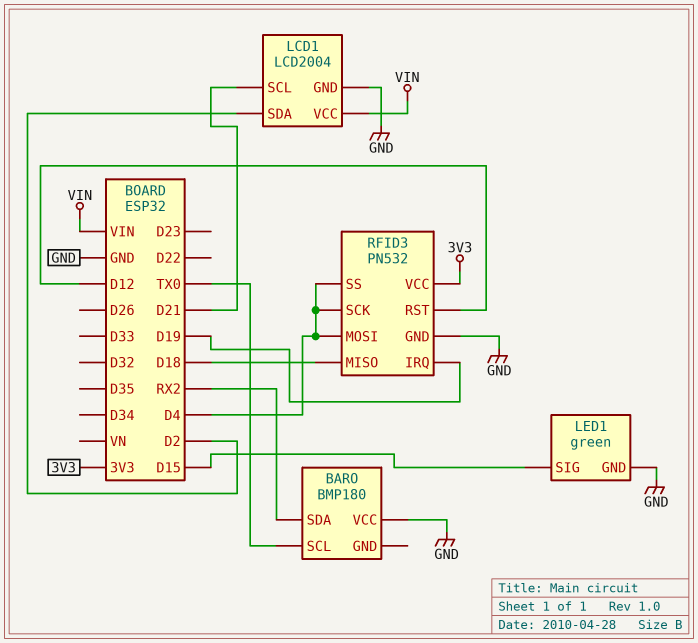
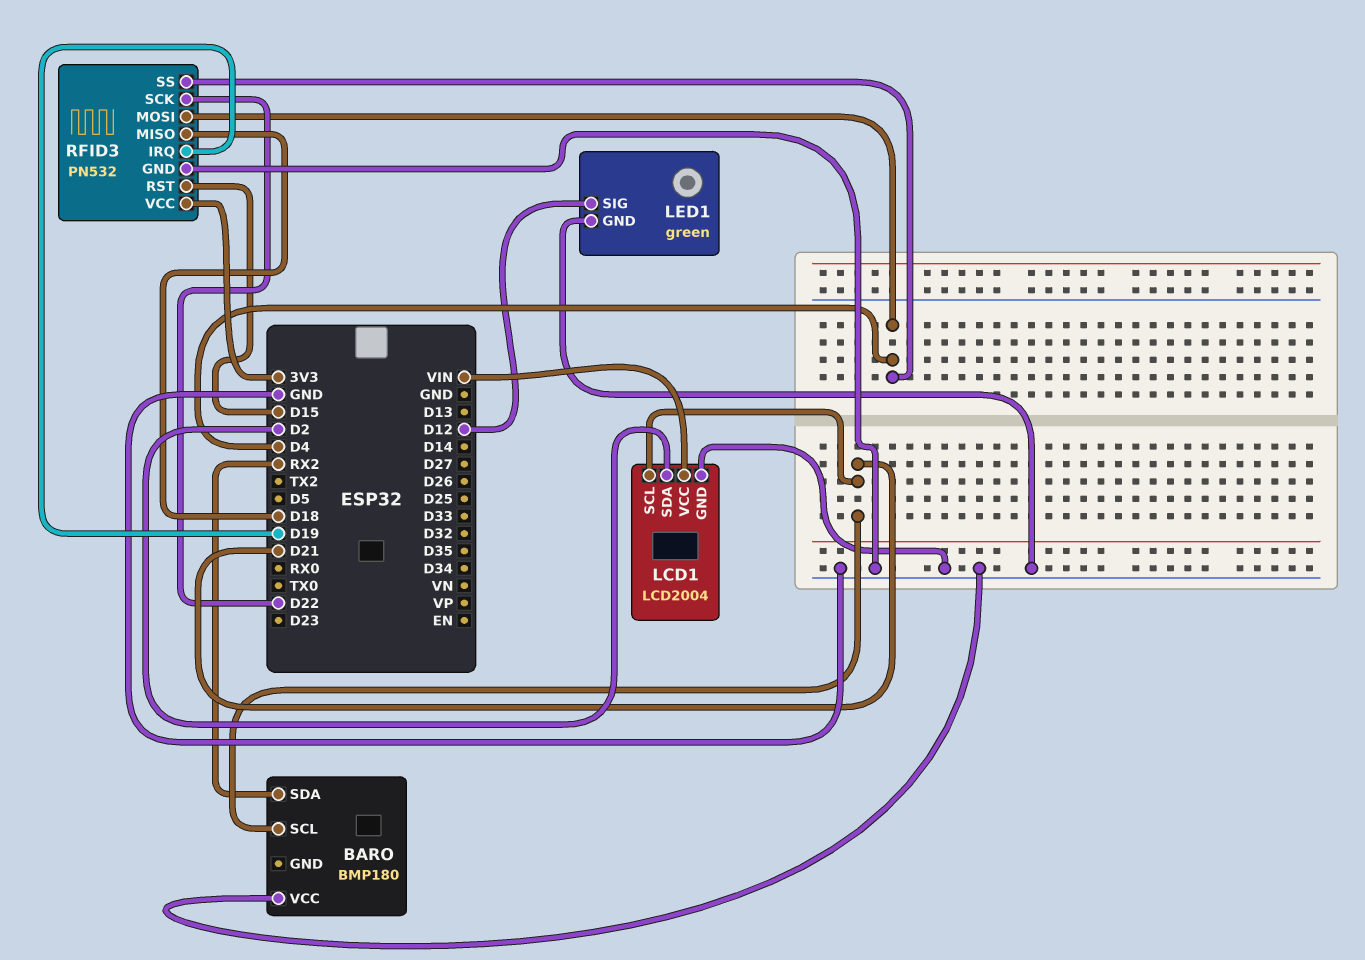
BARO pin SCL: TX0 -> D21
LED1 pin SIG: D15 -> D12
RFID3 pin RST: D12 -> D15
RFID3 pin SCK: D4 -> D22

